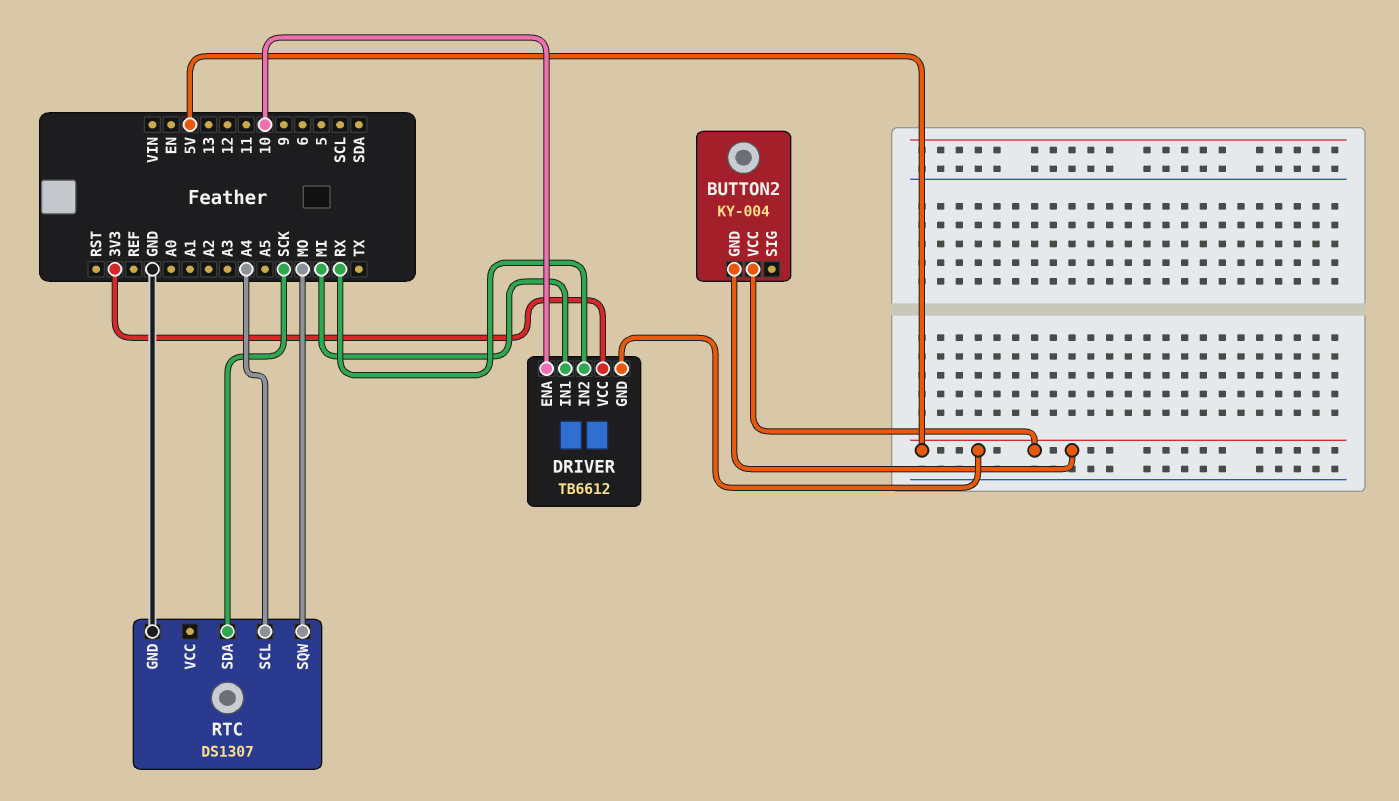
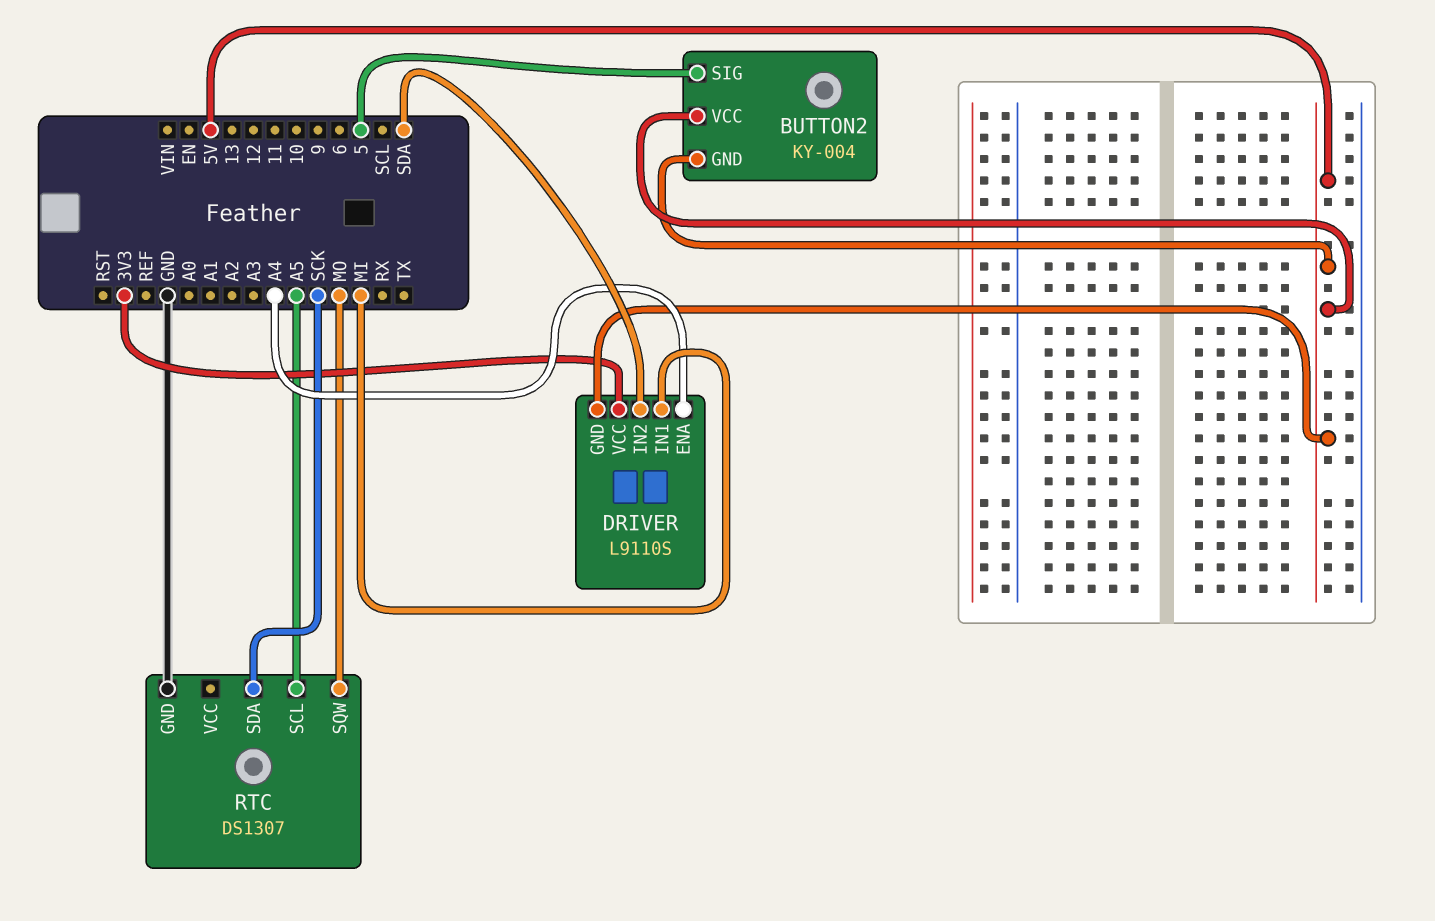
BUTTON2 pin SIG: none -> 5
DRIVER: TB6612 -> L9110S
DRIVER pin ENA: 10 -> A4
DRIVER pin IN2: RX -> SDA
RTC pin SCL: A4 -> A5

